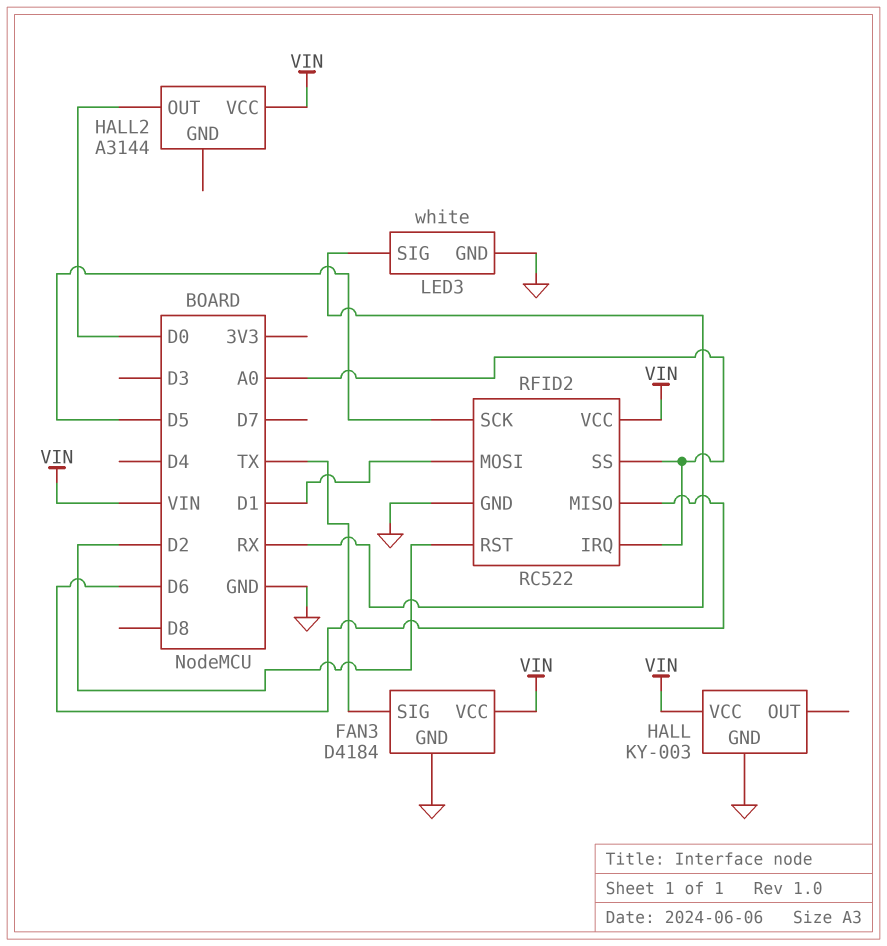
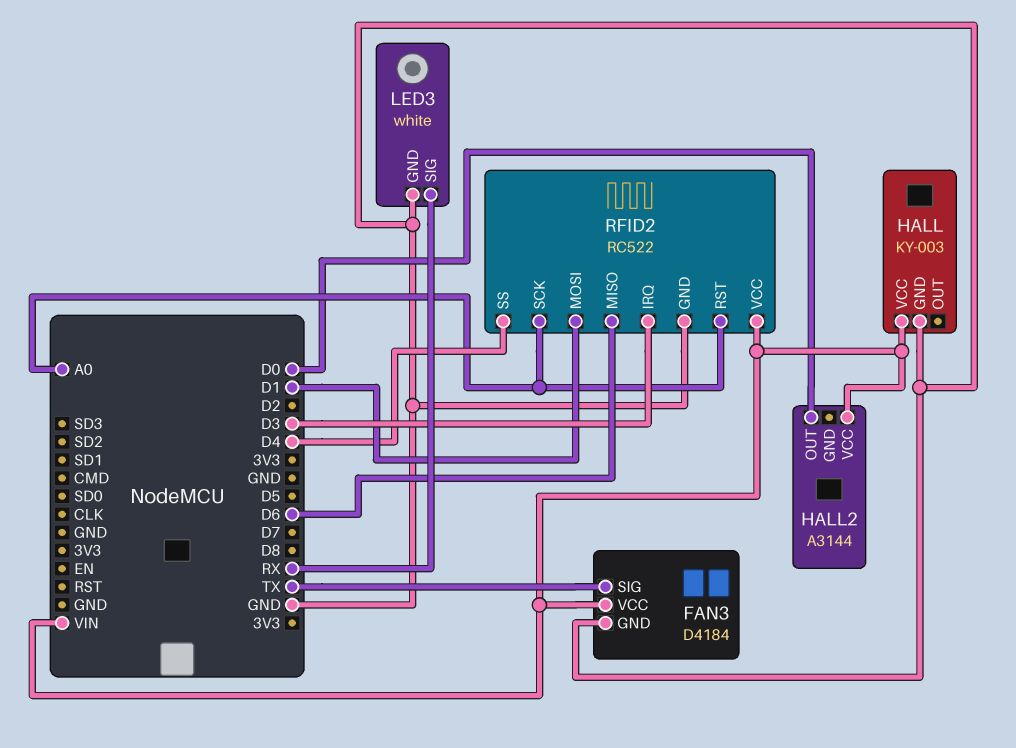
RFID2 pin IRQ: A0 -> D3
RFID2 pin RST: D2 -> A0
RFID2 pin SCK: D5 -> A0
RFID2 pin SS: A0 -> D4

